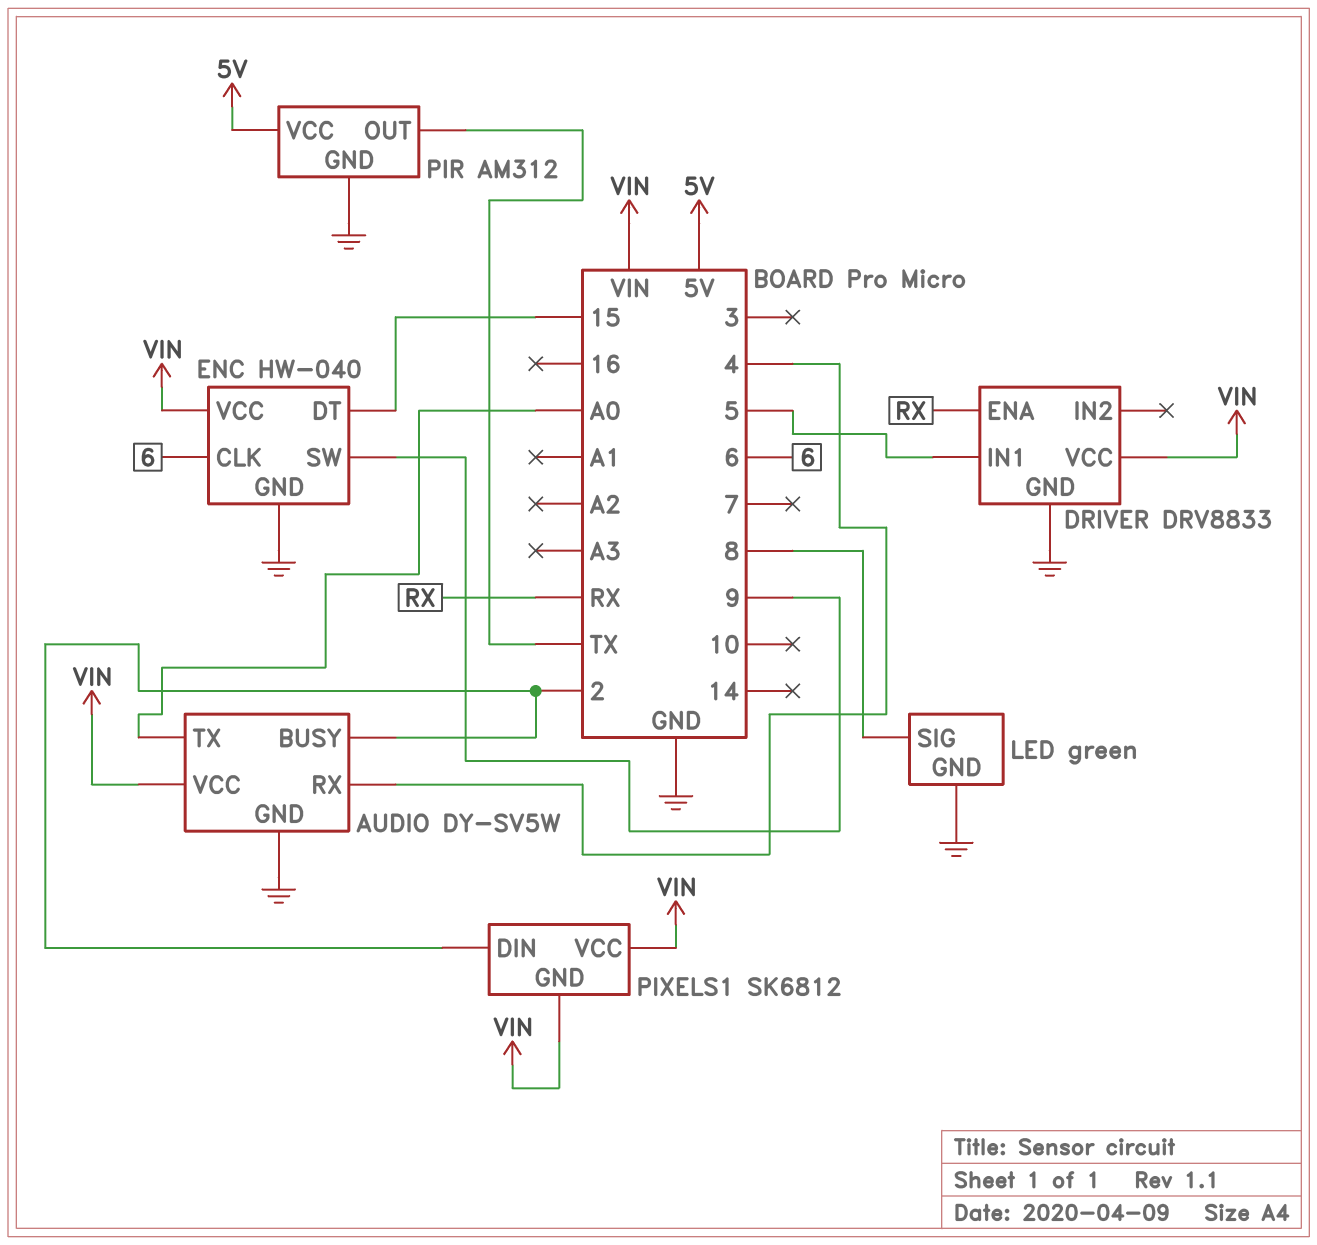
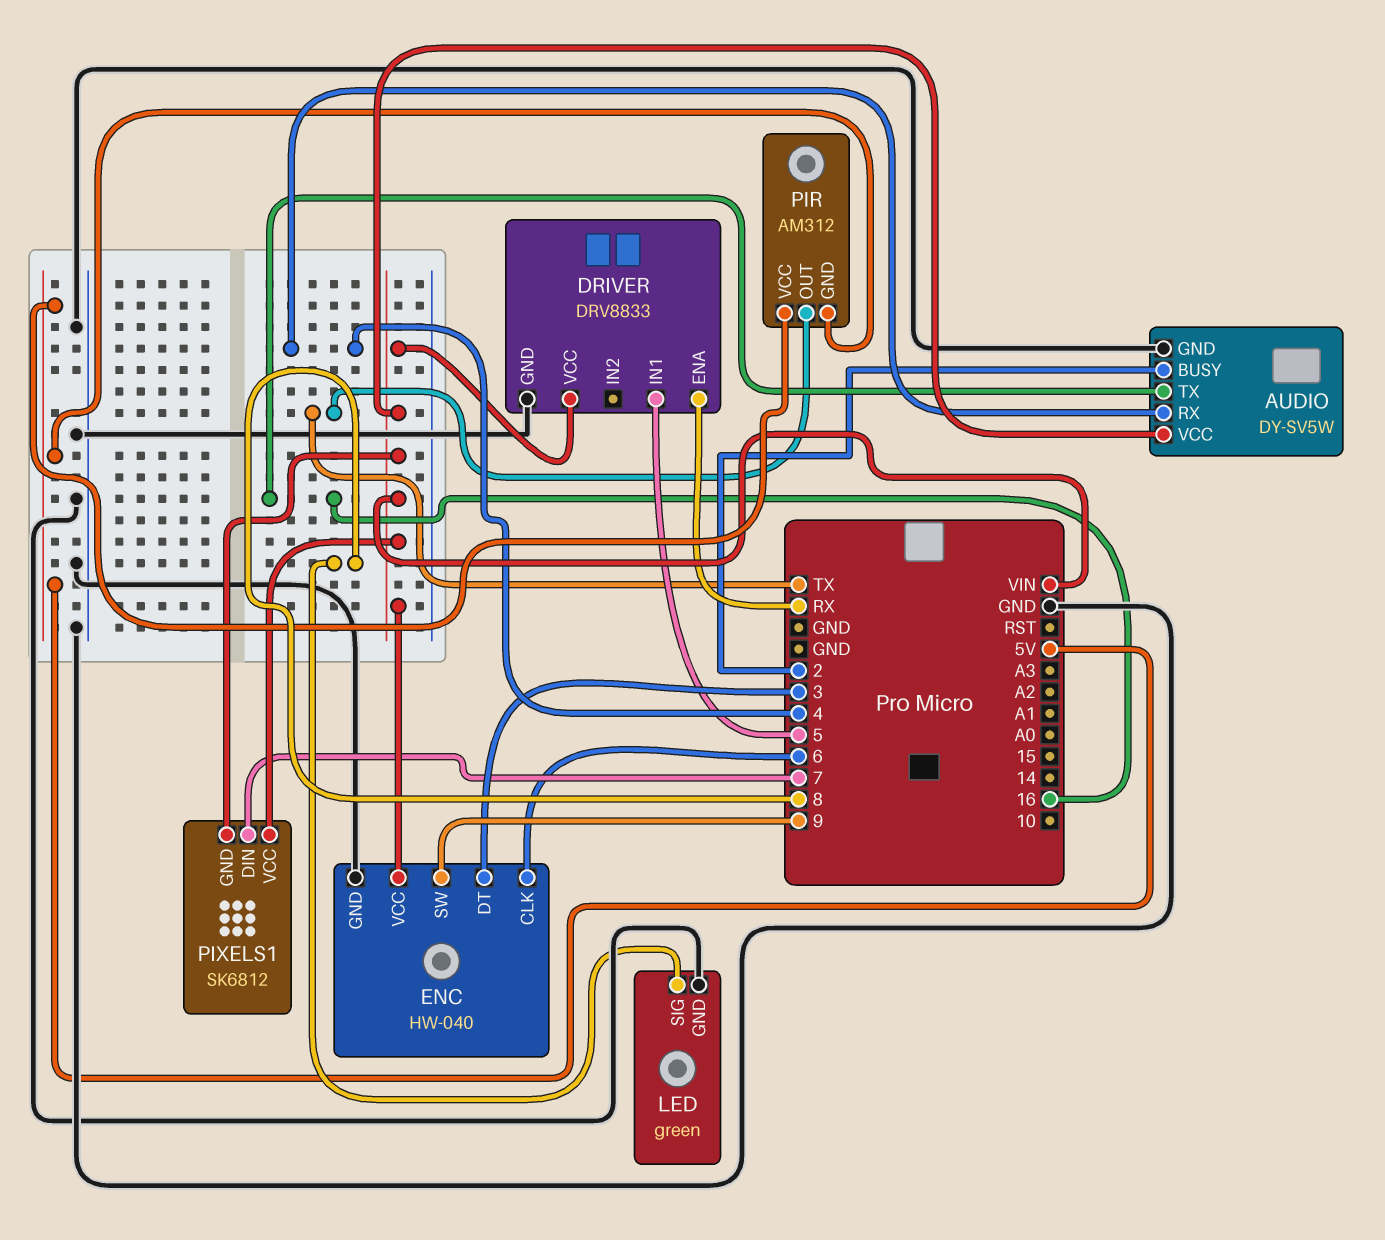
AUDIO pin TX: A0 -> 16
ENC pin DT: 15 -> 3
PIR pin GND: GND -> 5V
PIXELS1 pin DIN: 2 -> 7

